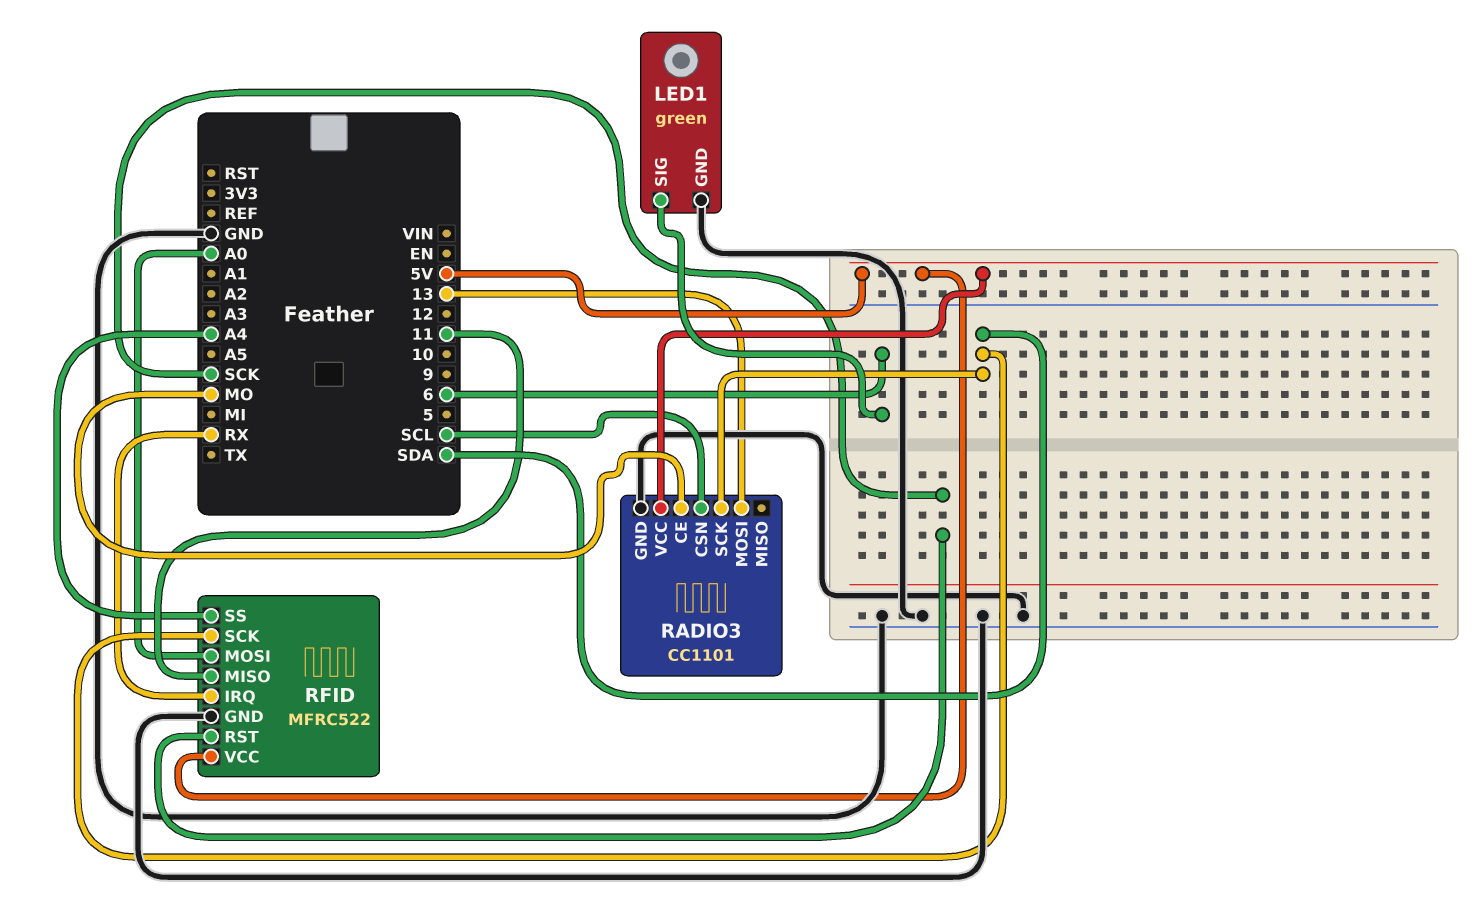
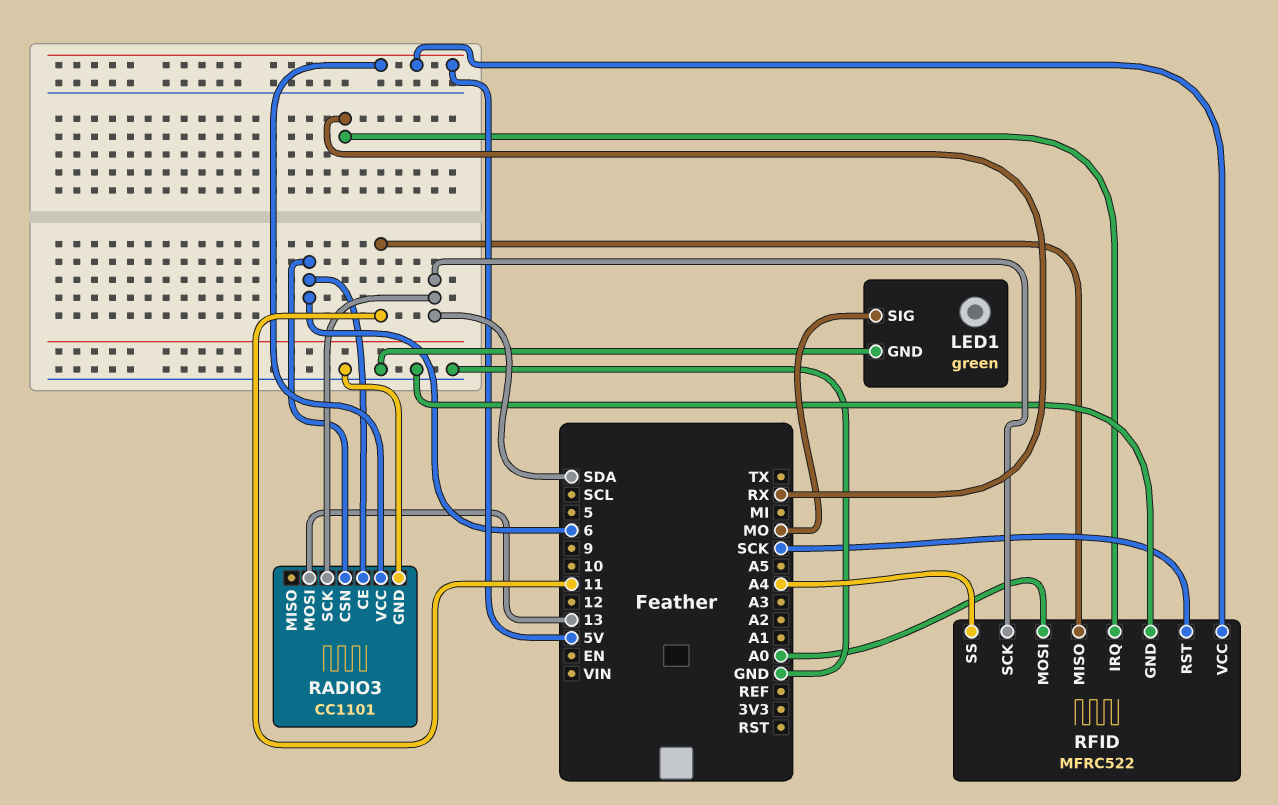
LED1 pin SIG: 6 -> MO
RADIO3 pin CE: MO -> 6
RADIO3 pin CSN: SCL -> 6

